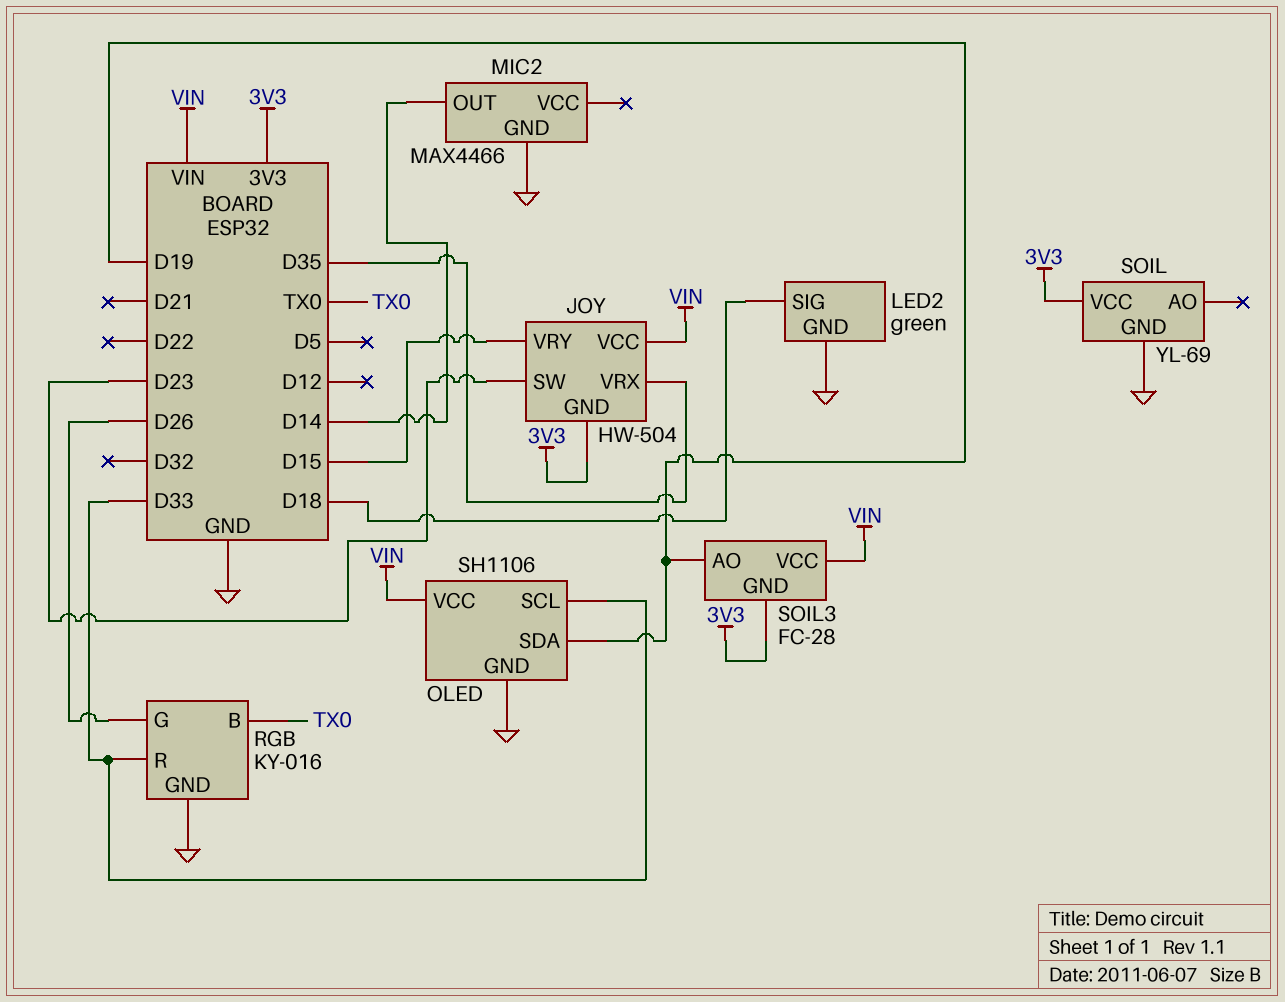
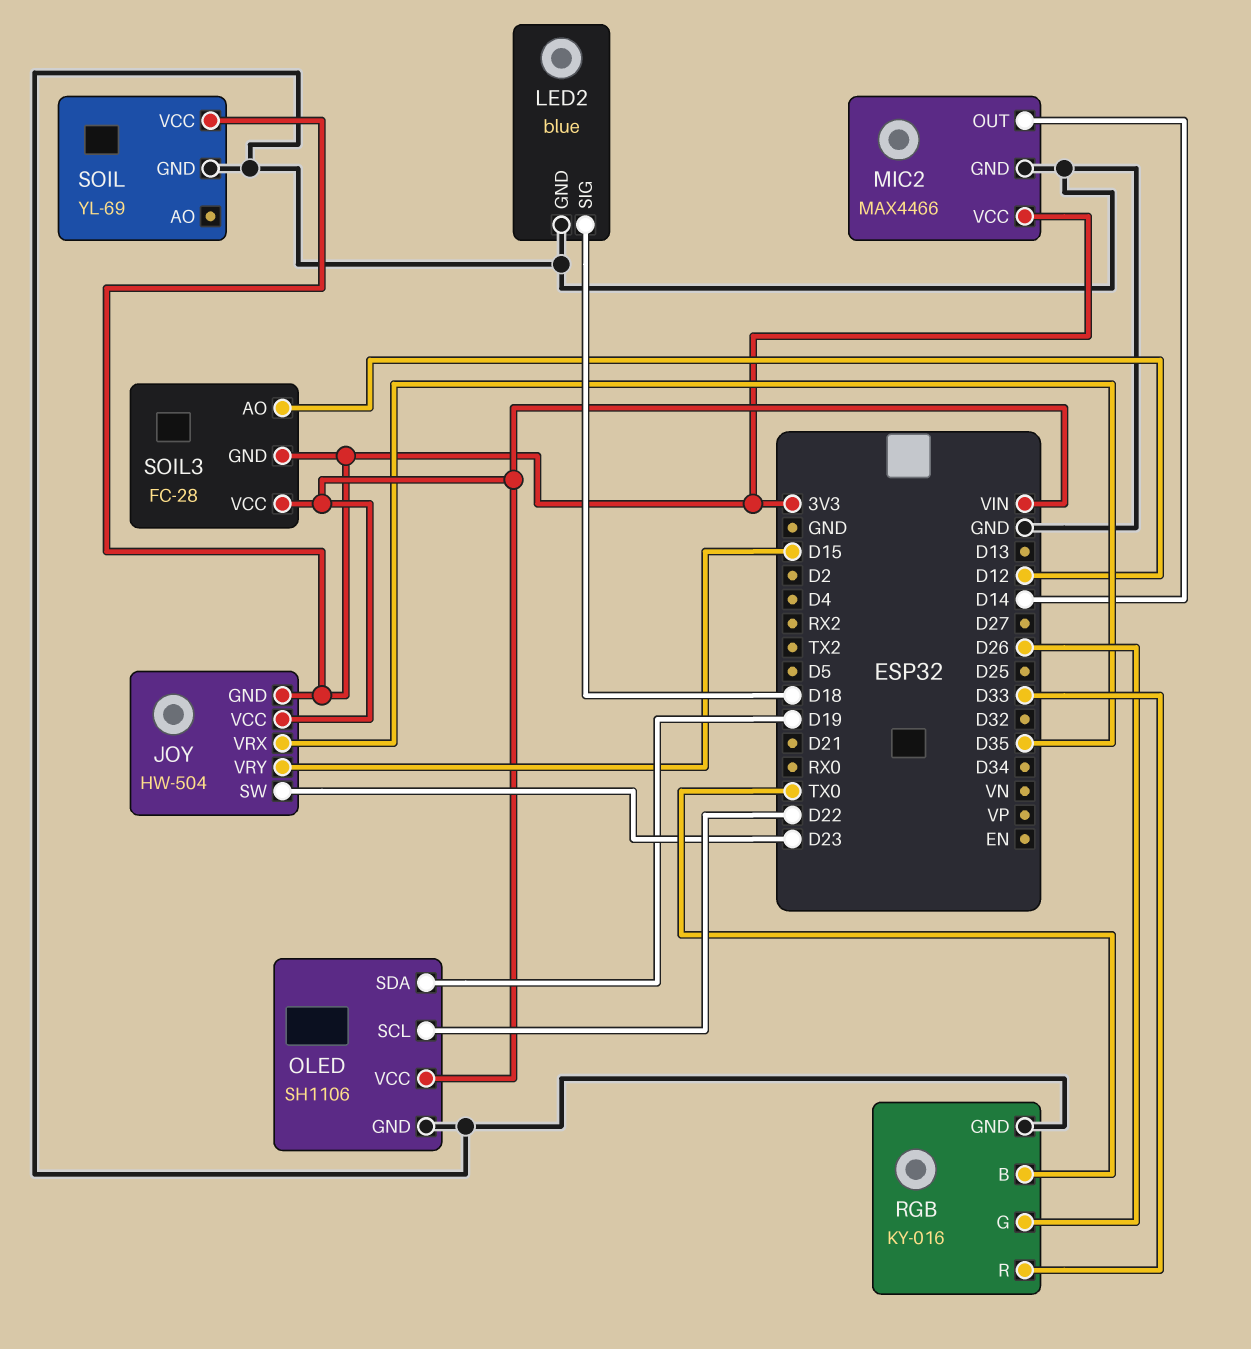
LED2: green -> blue
MIC2 pin VCC: none -> 3V3
OLED pin SCL: D33 -> D22
SOIL3 pin AO: D19 -> D12

